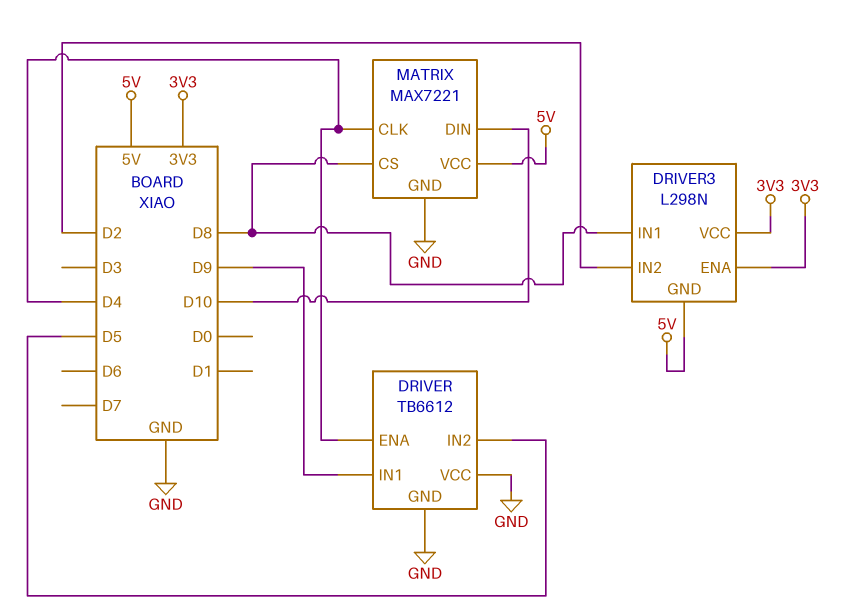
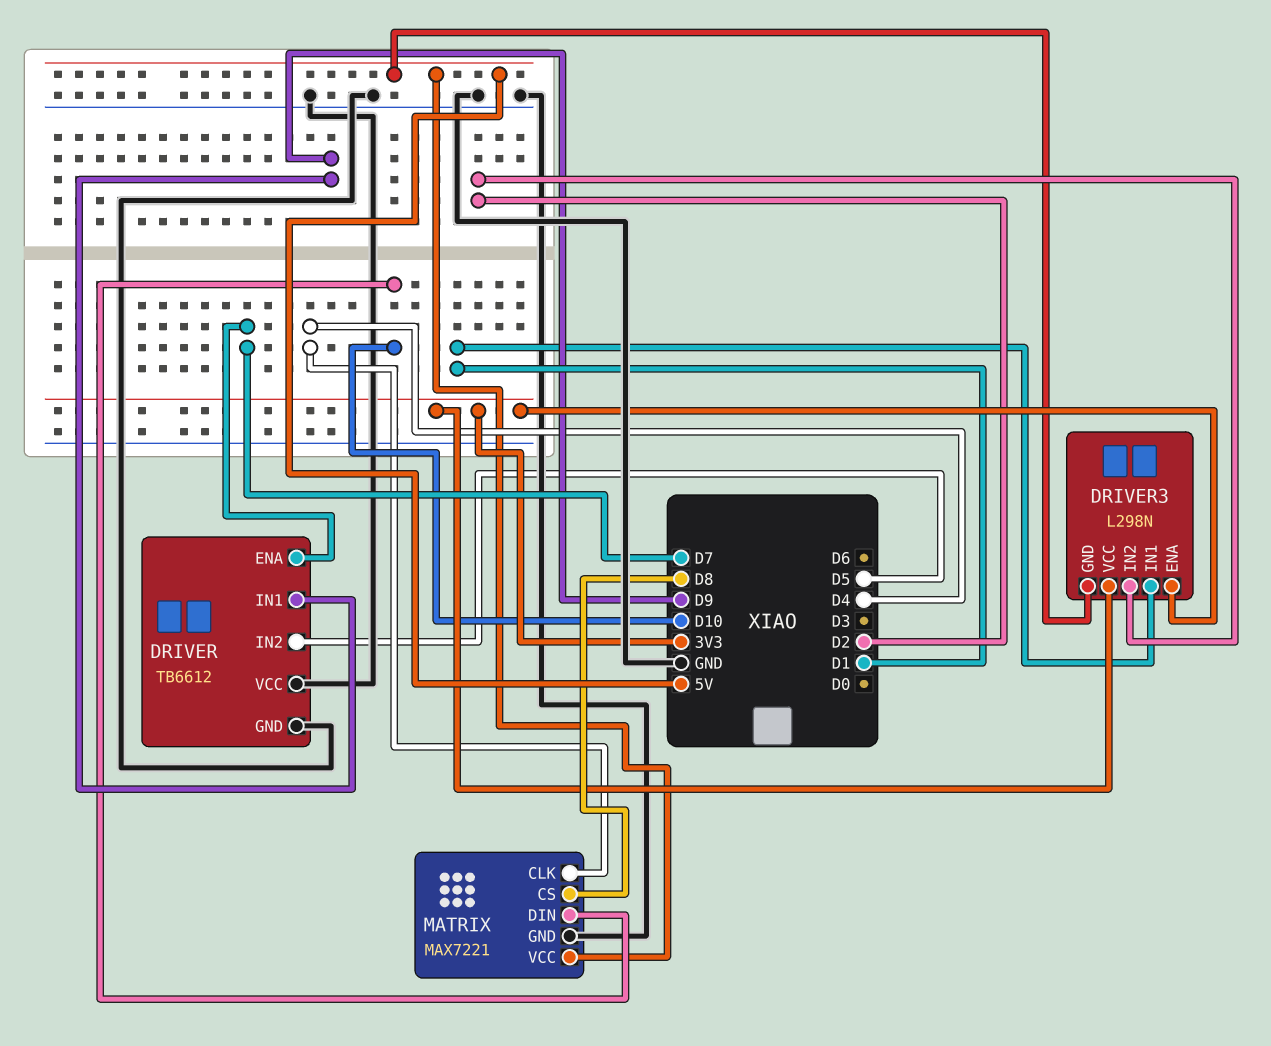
DRIVER pin ENA: D4 -> D7
DRIVER3 pin IN1: D8 -> D1

